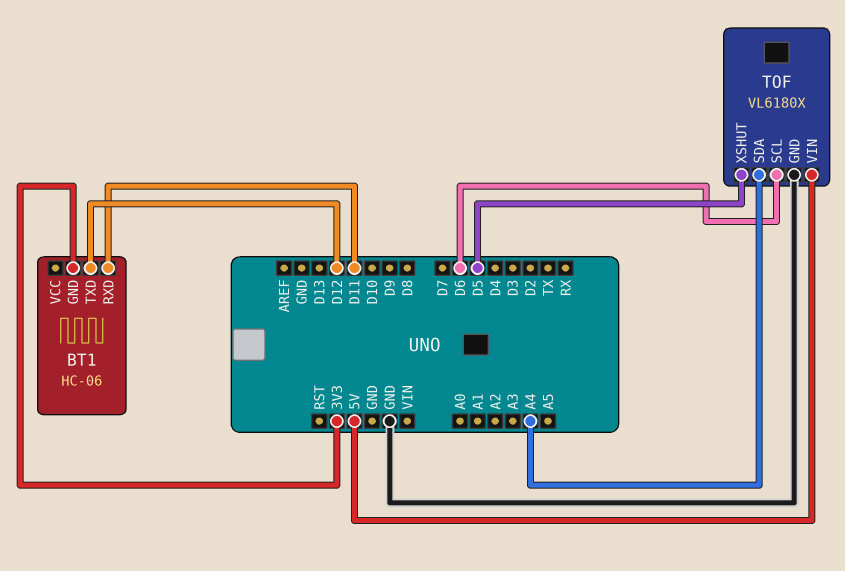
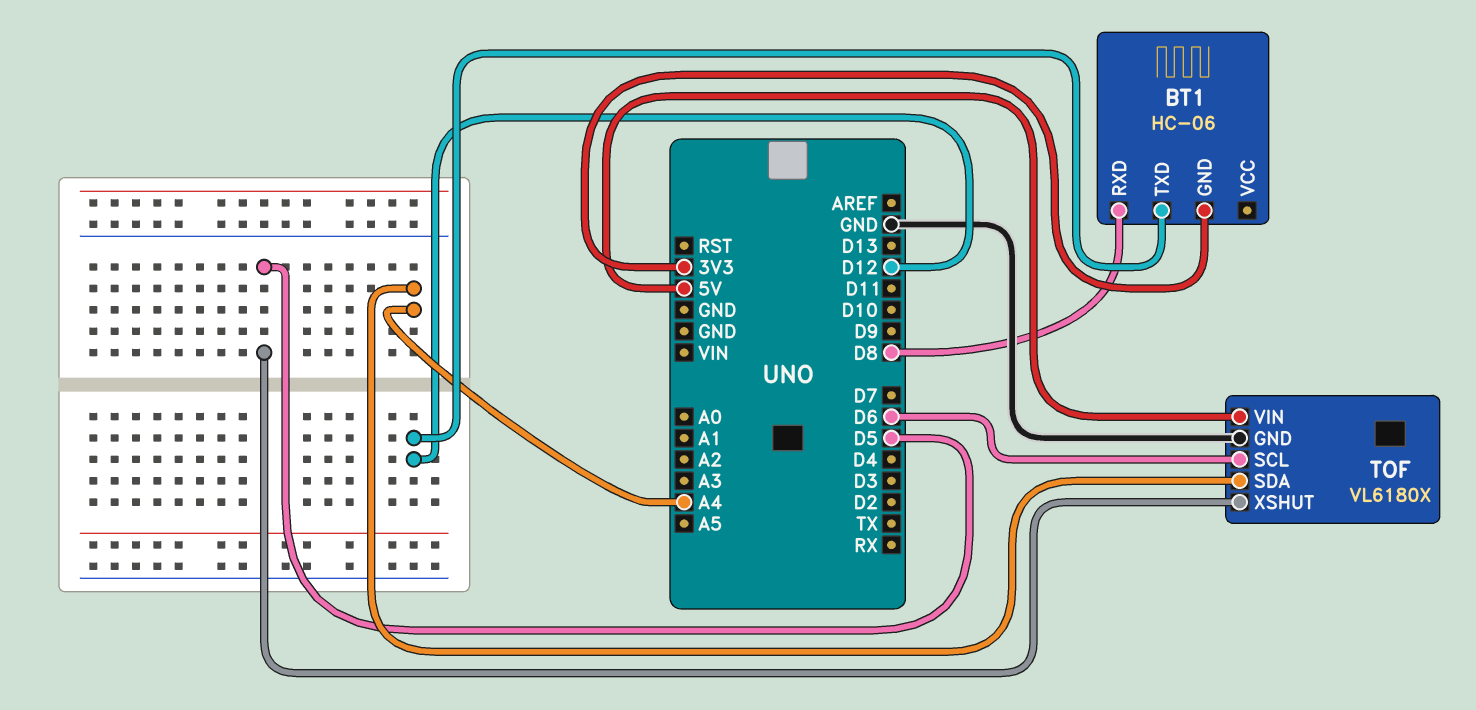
BT1 pin RXD: D11 -> D8

